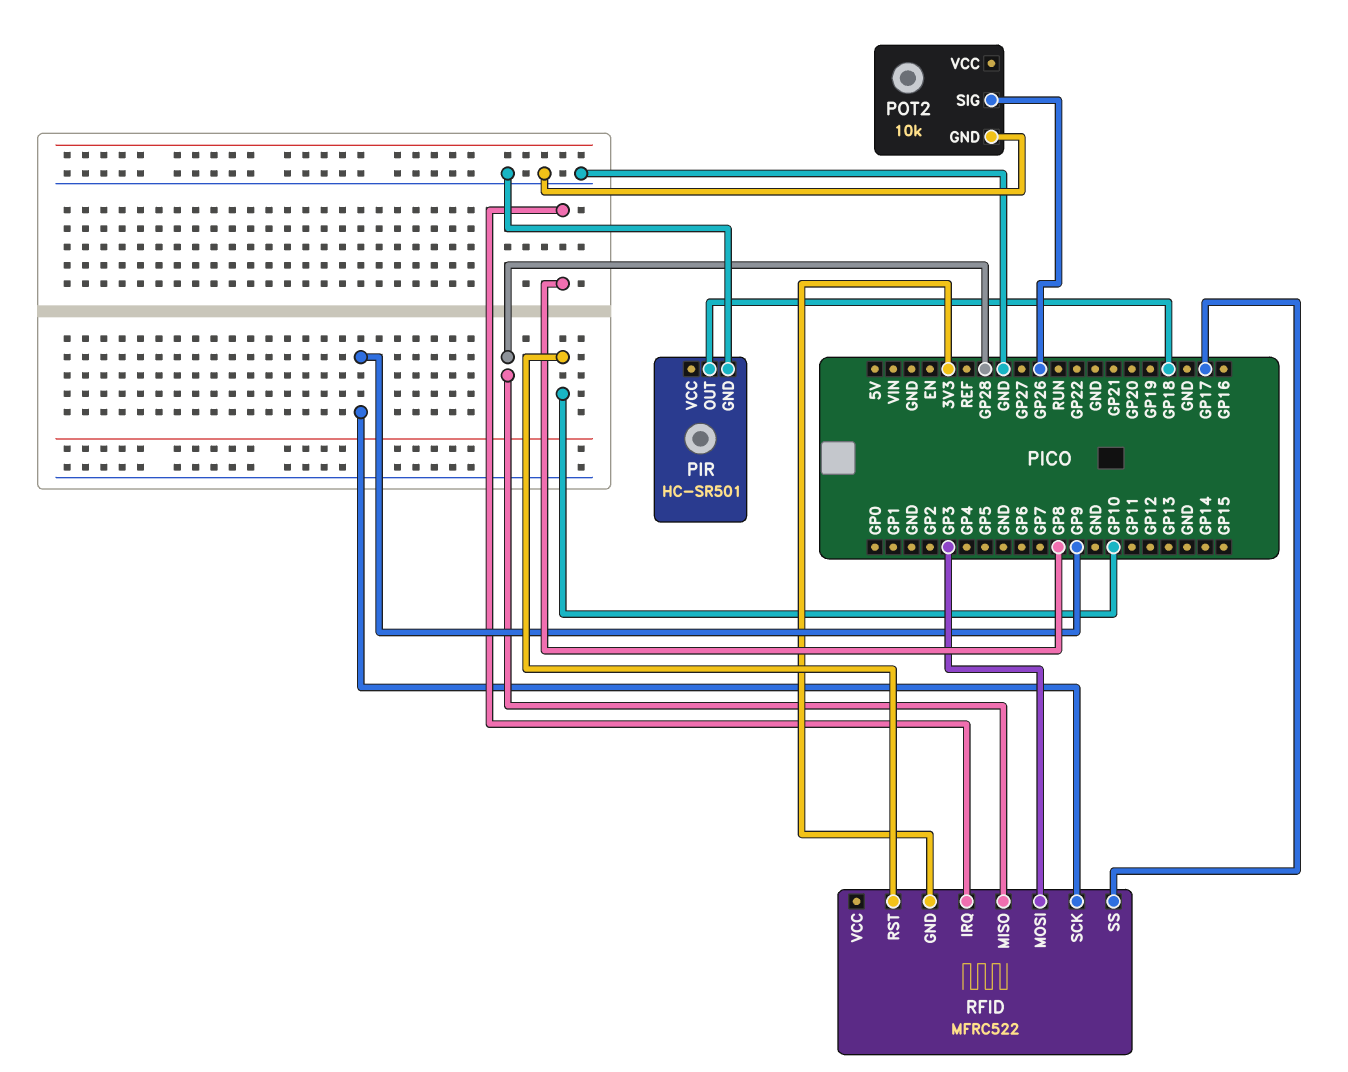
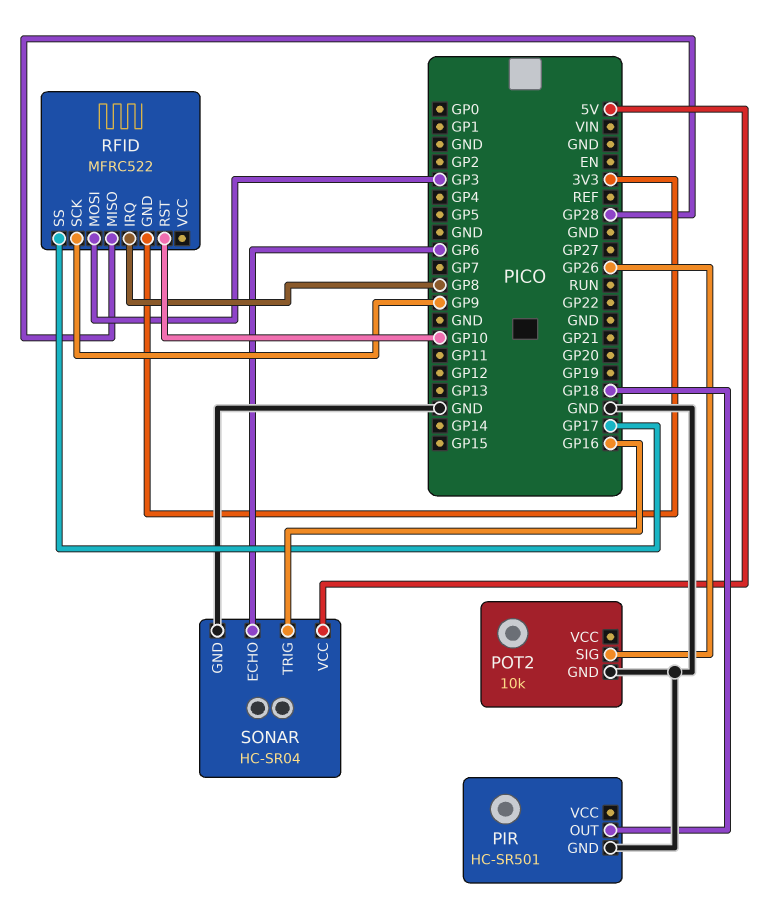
SONAR: none -> HC-SR04
SONAR pin ECHO: none -> GP6
SONAR pin GND: none -> GND
SONAR pin TRIG: none -> GP16
SONAR pin VCC: none -> 5V

